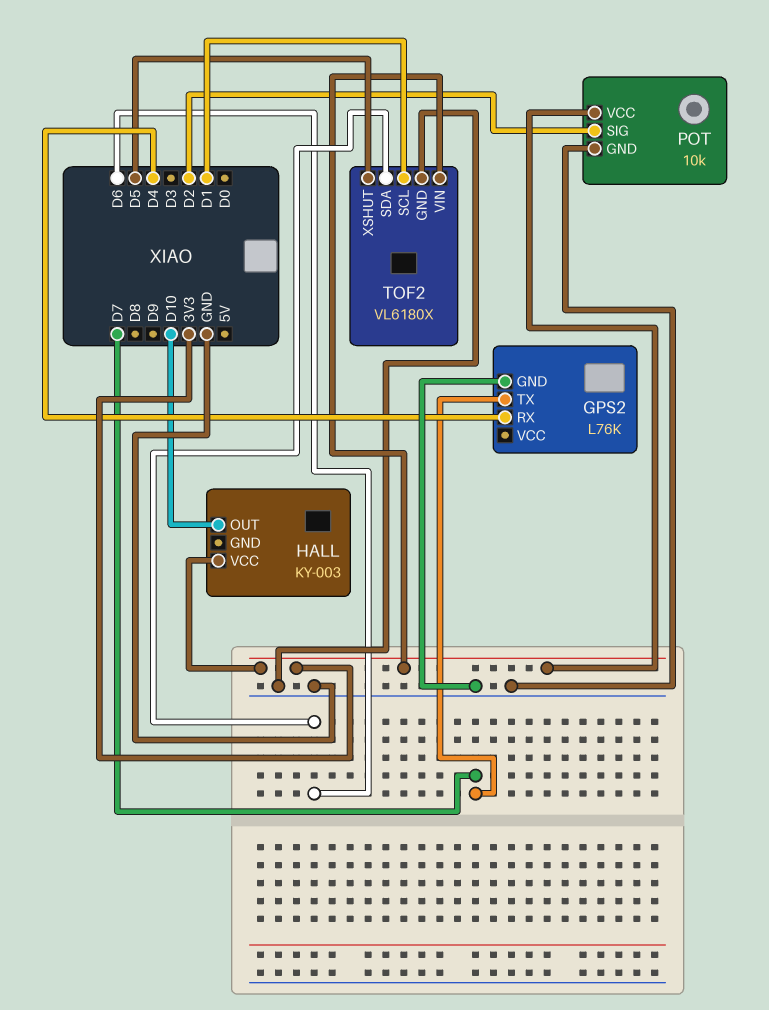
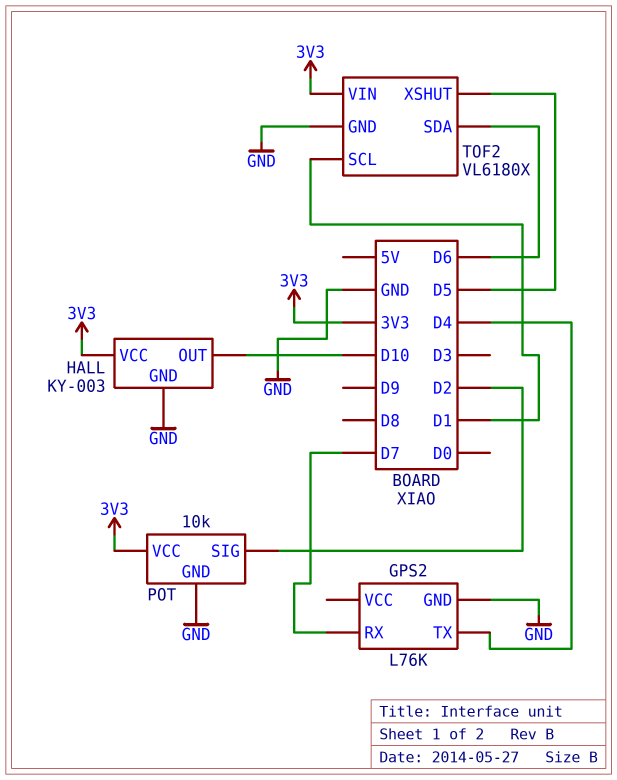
GPS2 pin RX: D4 -> D7
GPS2 pin TX: D7 -> D4
HALL pin GND: none -> GND

